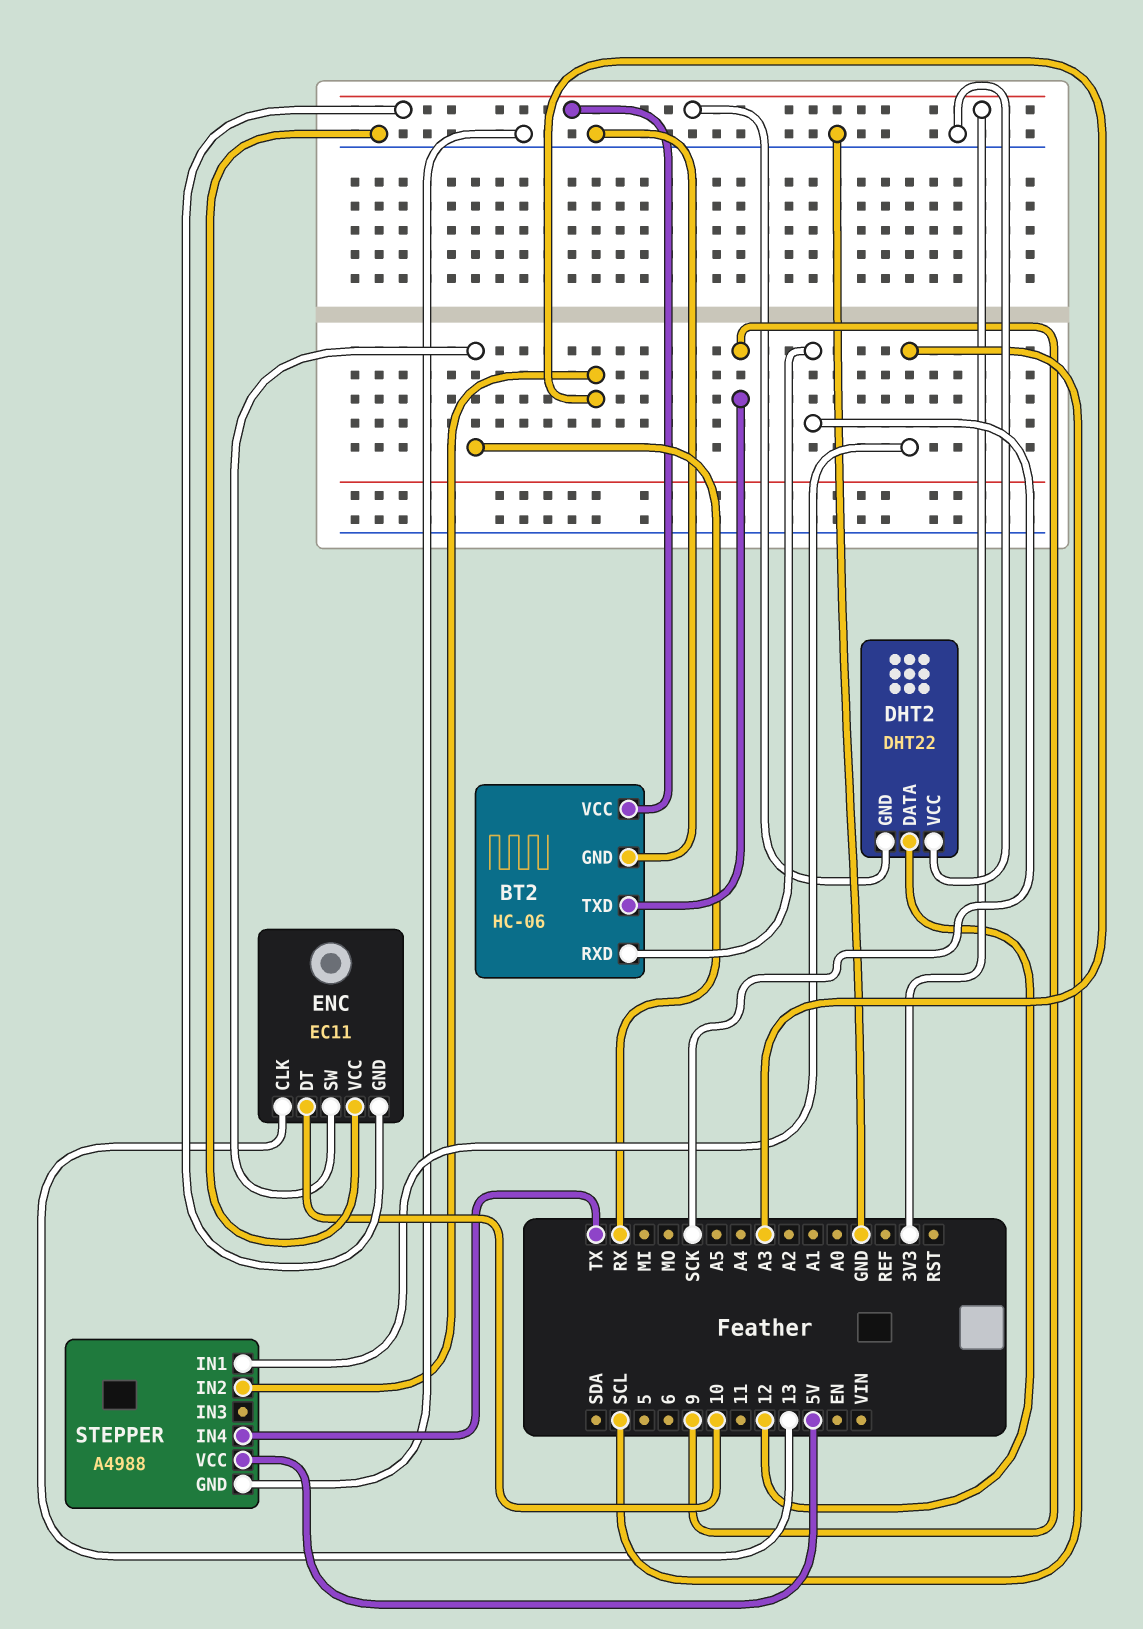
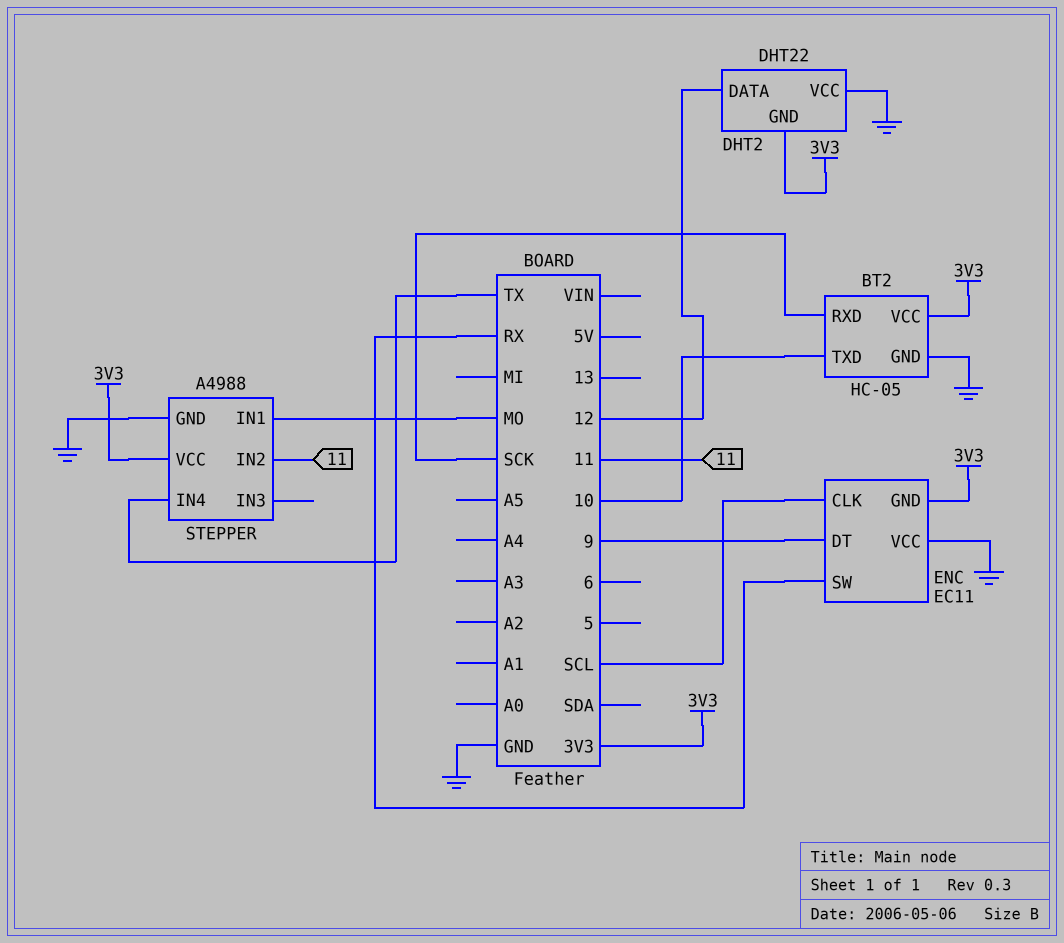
BT2: HC-06 -> HC-05
BT2 pin TXD: 9 -> 10
ENC pin CLK: 13 -> SCL
ENC pin DT: 10 -> 9
STEPPER pin IN1: SCL -> MO
STEPPER pin IN2: A3 -> 11
STEPPER pin VCC: 5V -> 3V3

